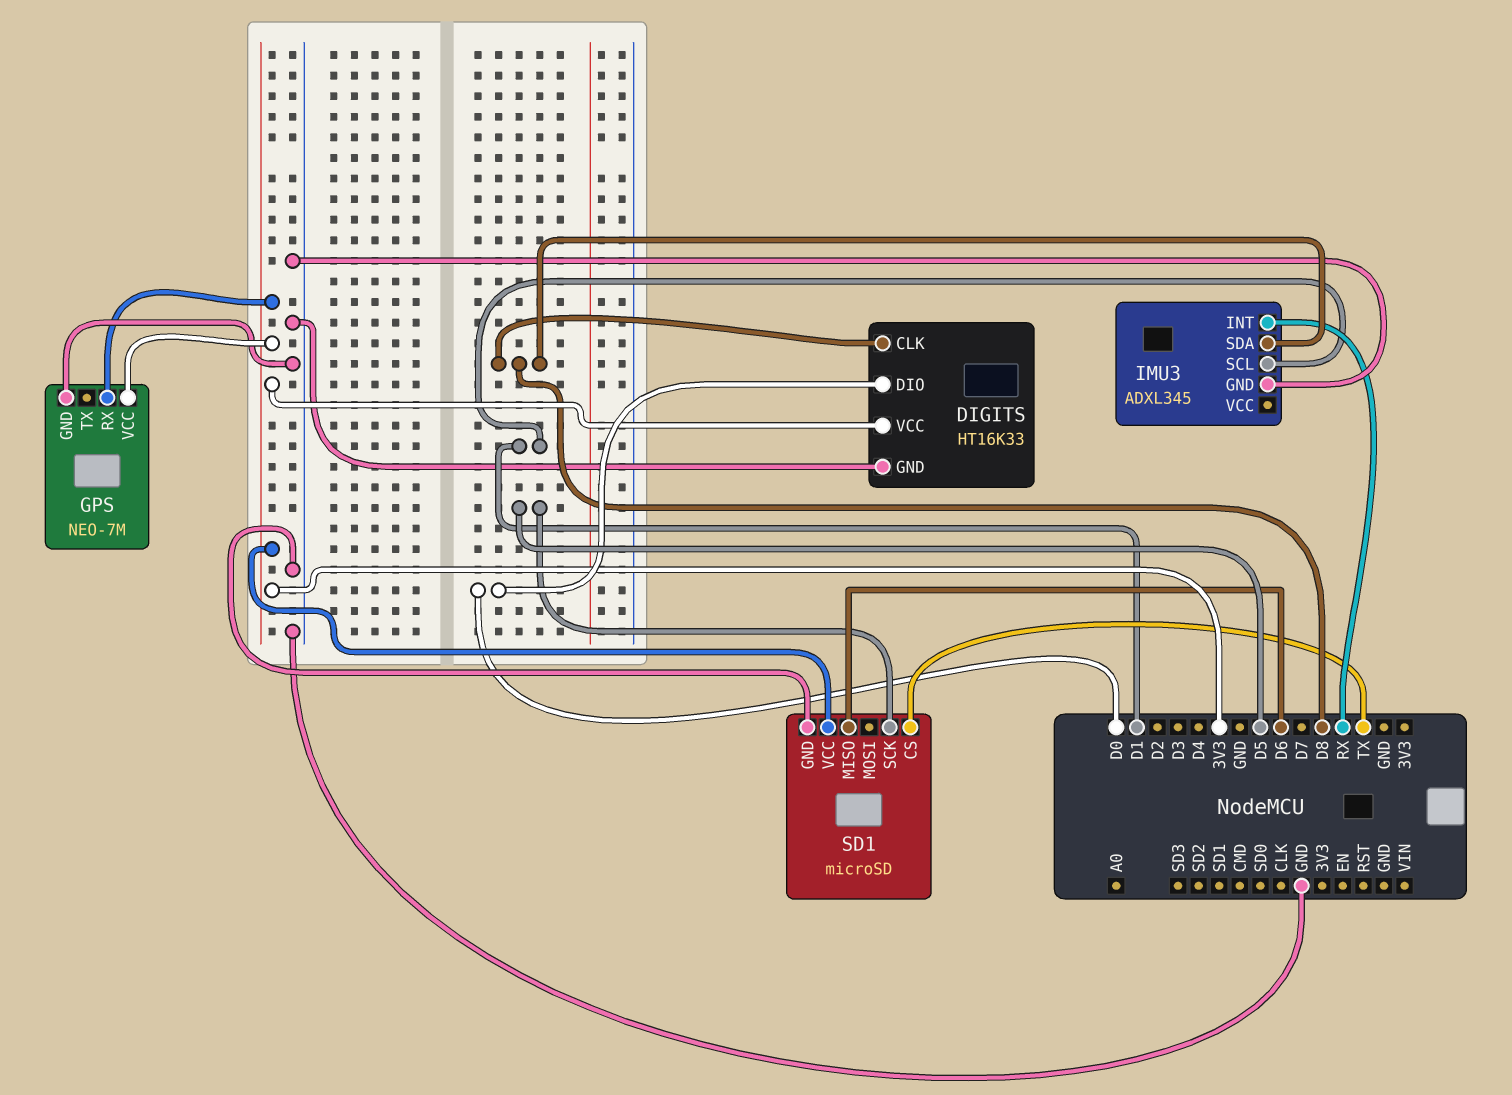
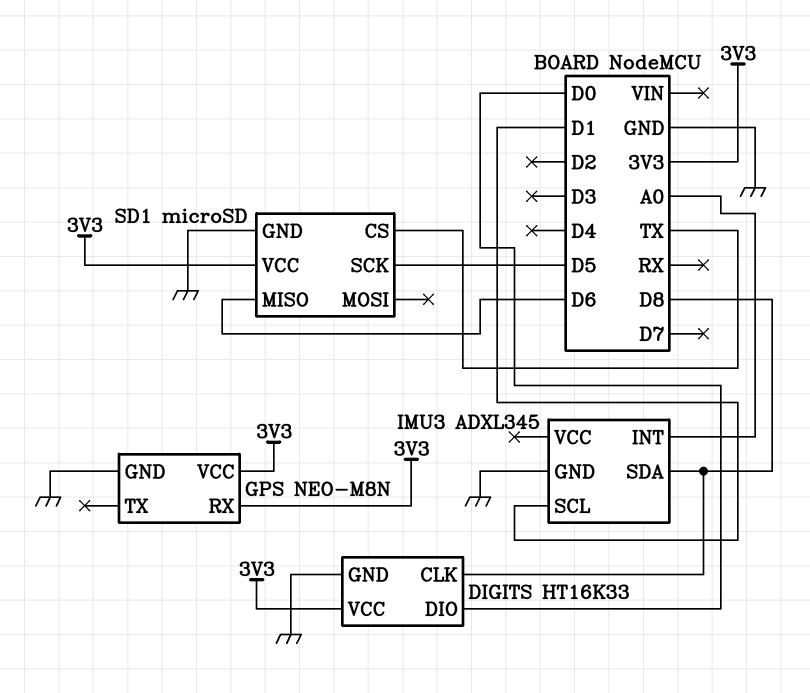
GPS: NEO-7M -> NEO-M8N
IMU3 pin INT: RX -> A0

